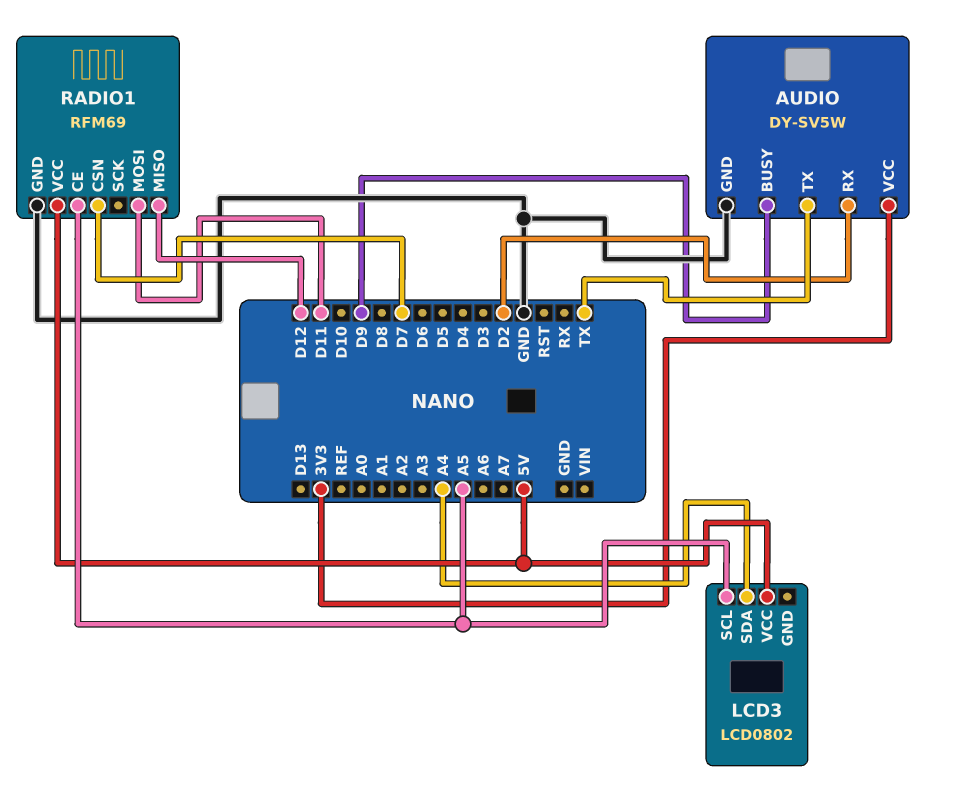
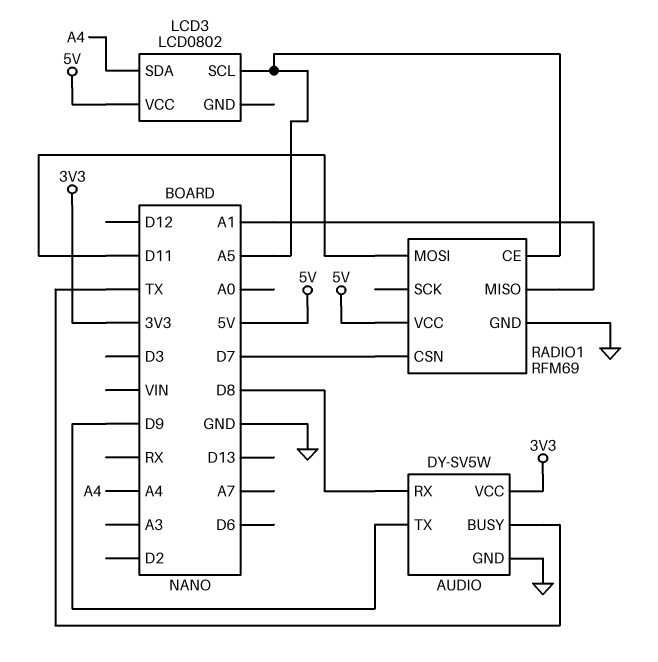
AUDIO pin BUSY: D9 -> TX
AUDIO pin RX: D2 -> D8
AUDIO pin TX: TX -> D9
RADIO1 pin MISO: D12 -> A1

